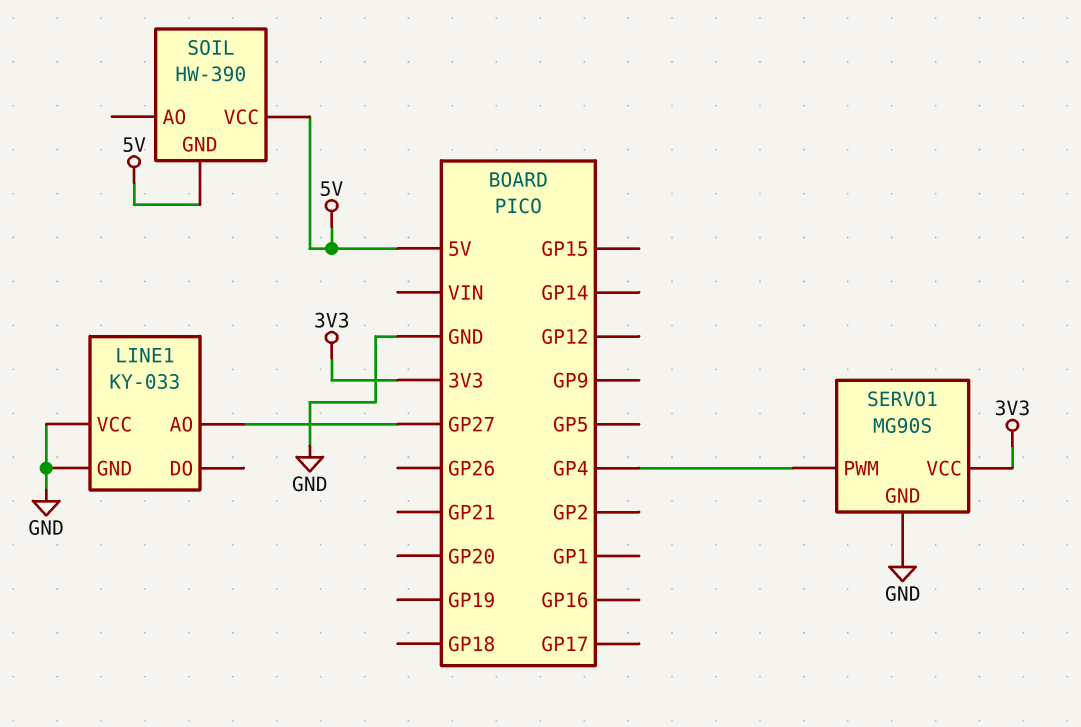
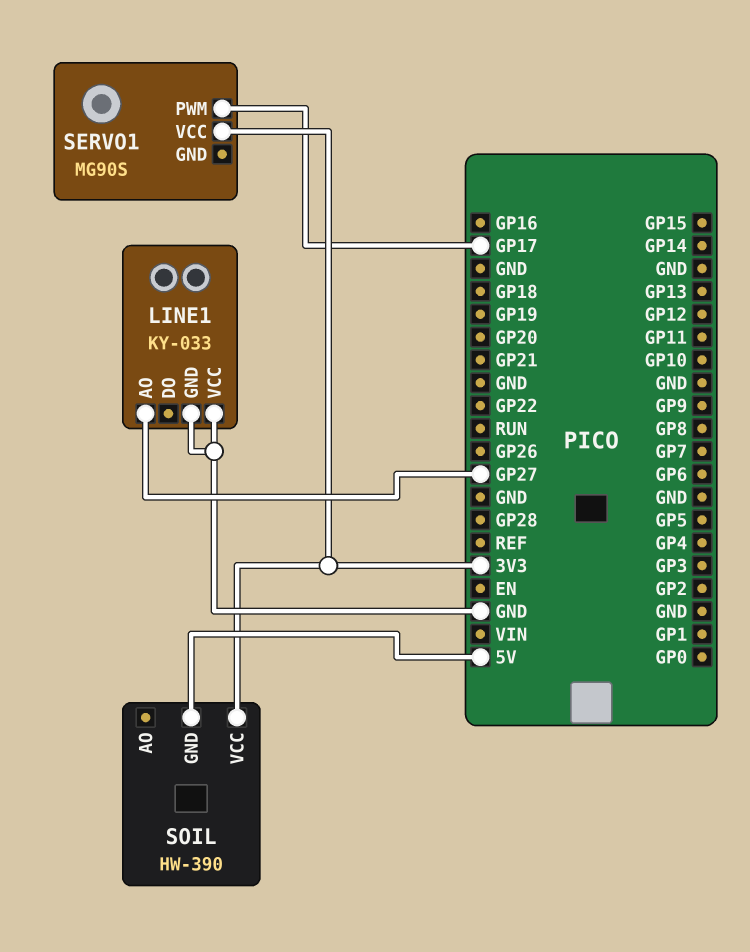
SERVO1 pin GND: GND -> none
SERVO1 pin PWM: GP4 -> GP17
SOIL pin VCC: 5V -> 3V3

